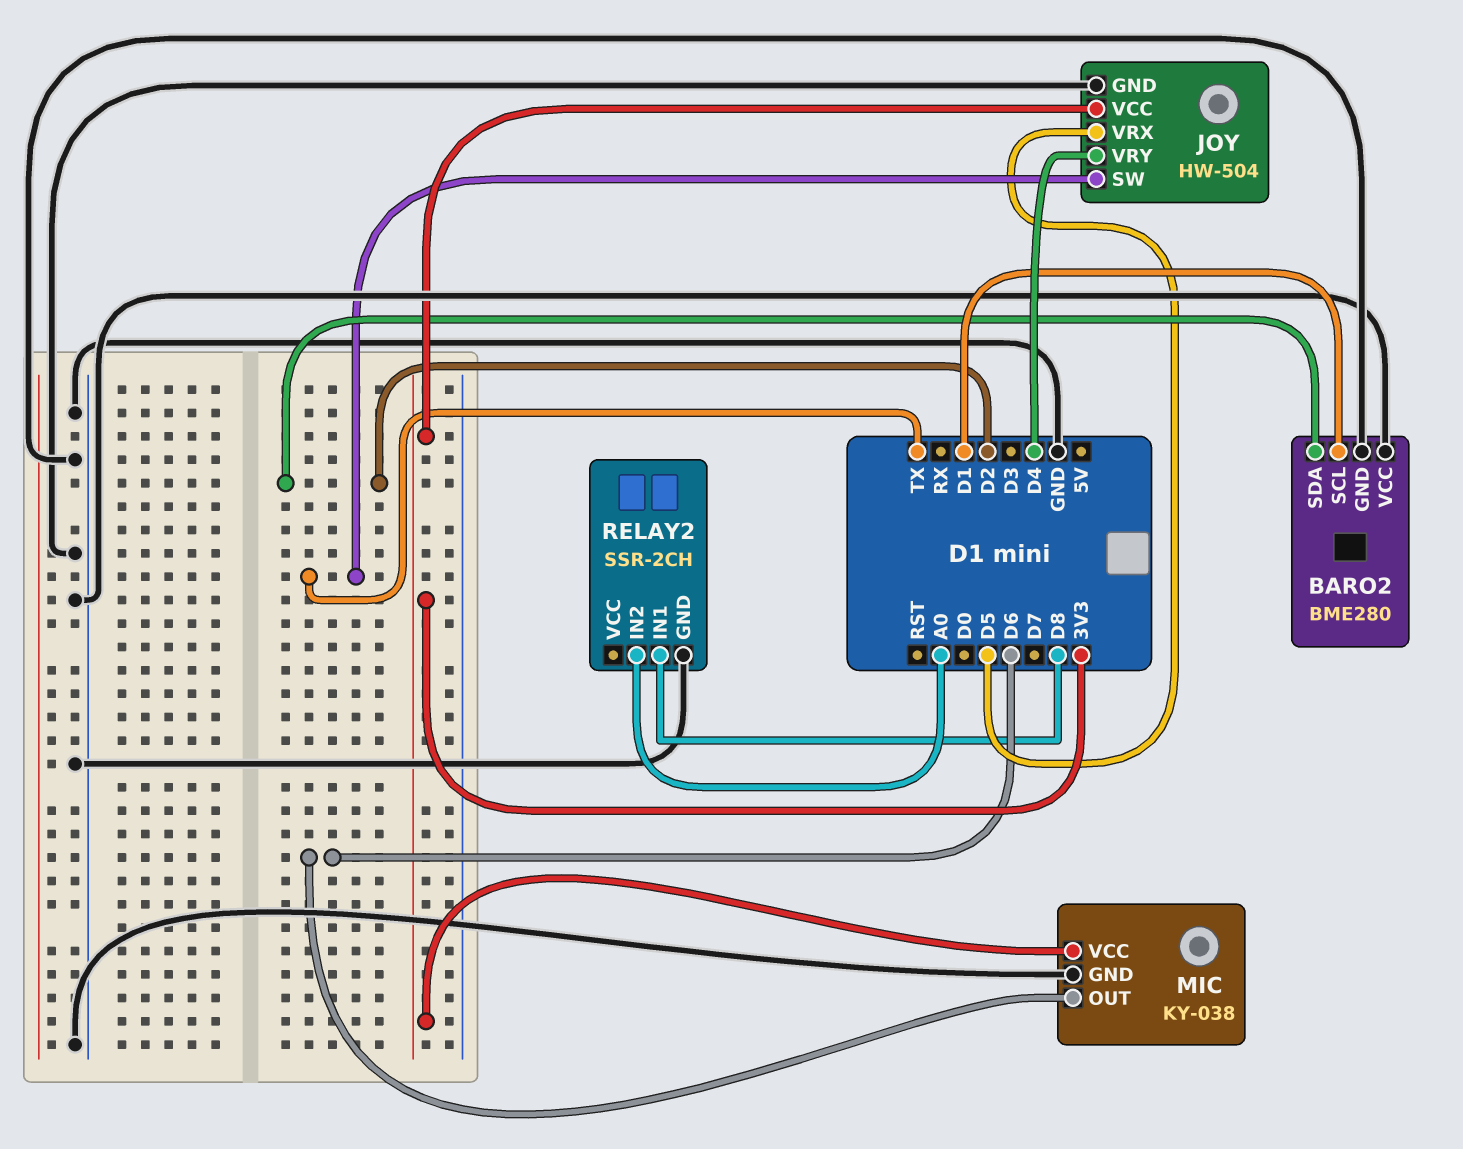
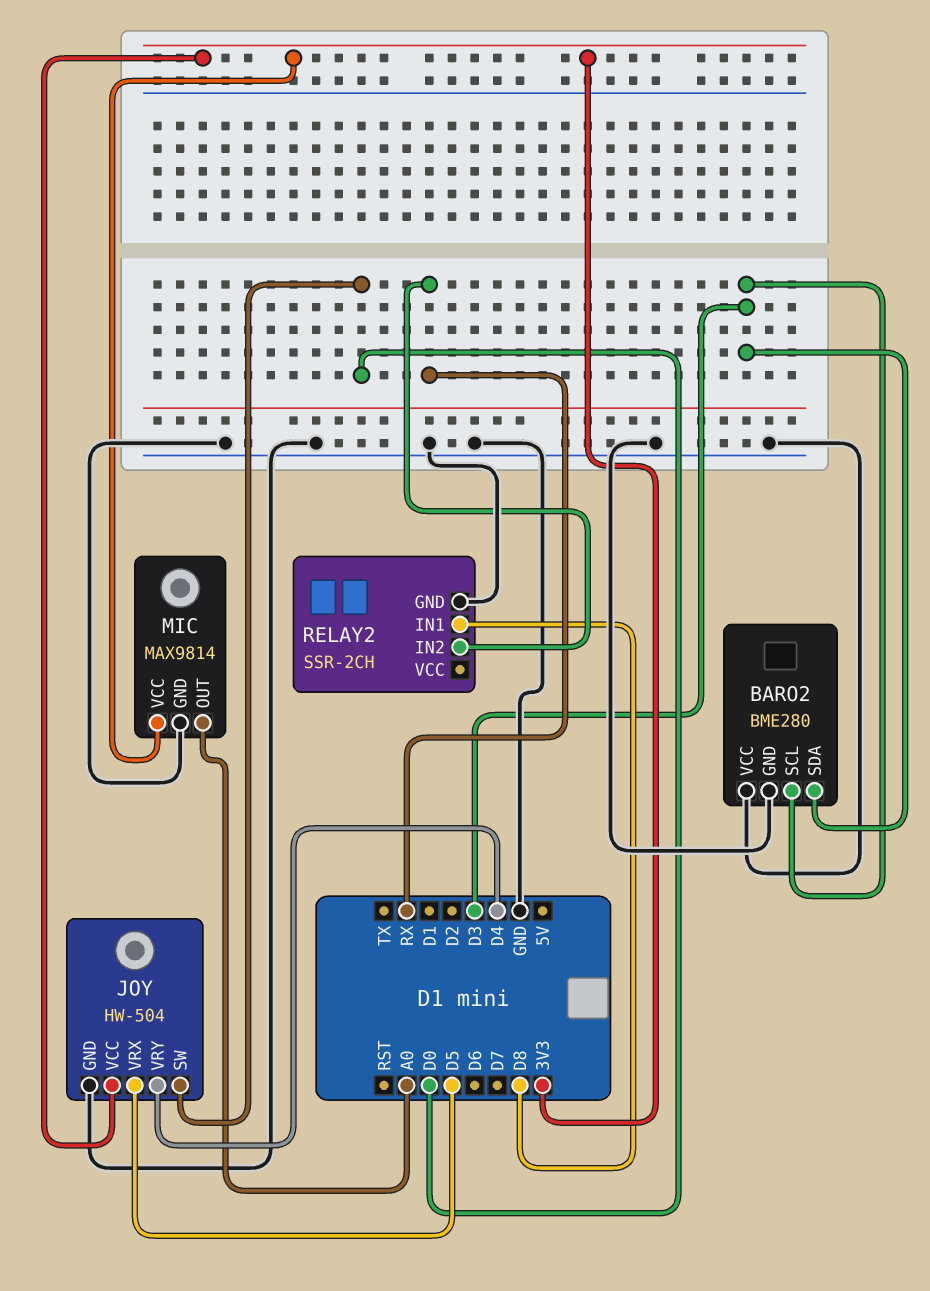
BARO2 pin SCL: D1 -> D3
BARO2 pin SDA: D2 -> D3
JOY pin SW: TX -> D0
MIC: KY-038 -> MAX9814
MIC pin OUT: D6 -> A0
RELAY2 pin IN2: A0 -> RX

